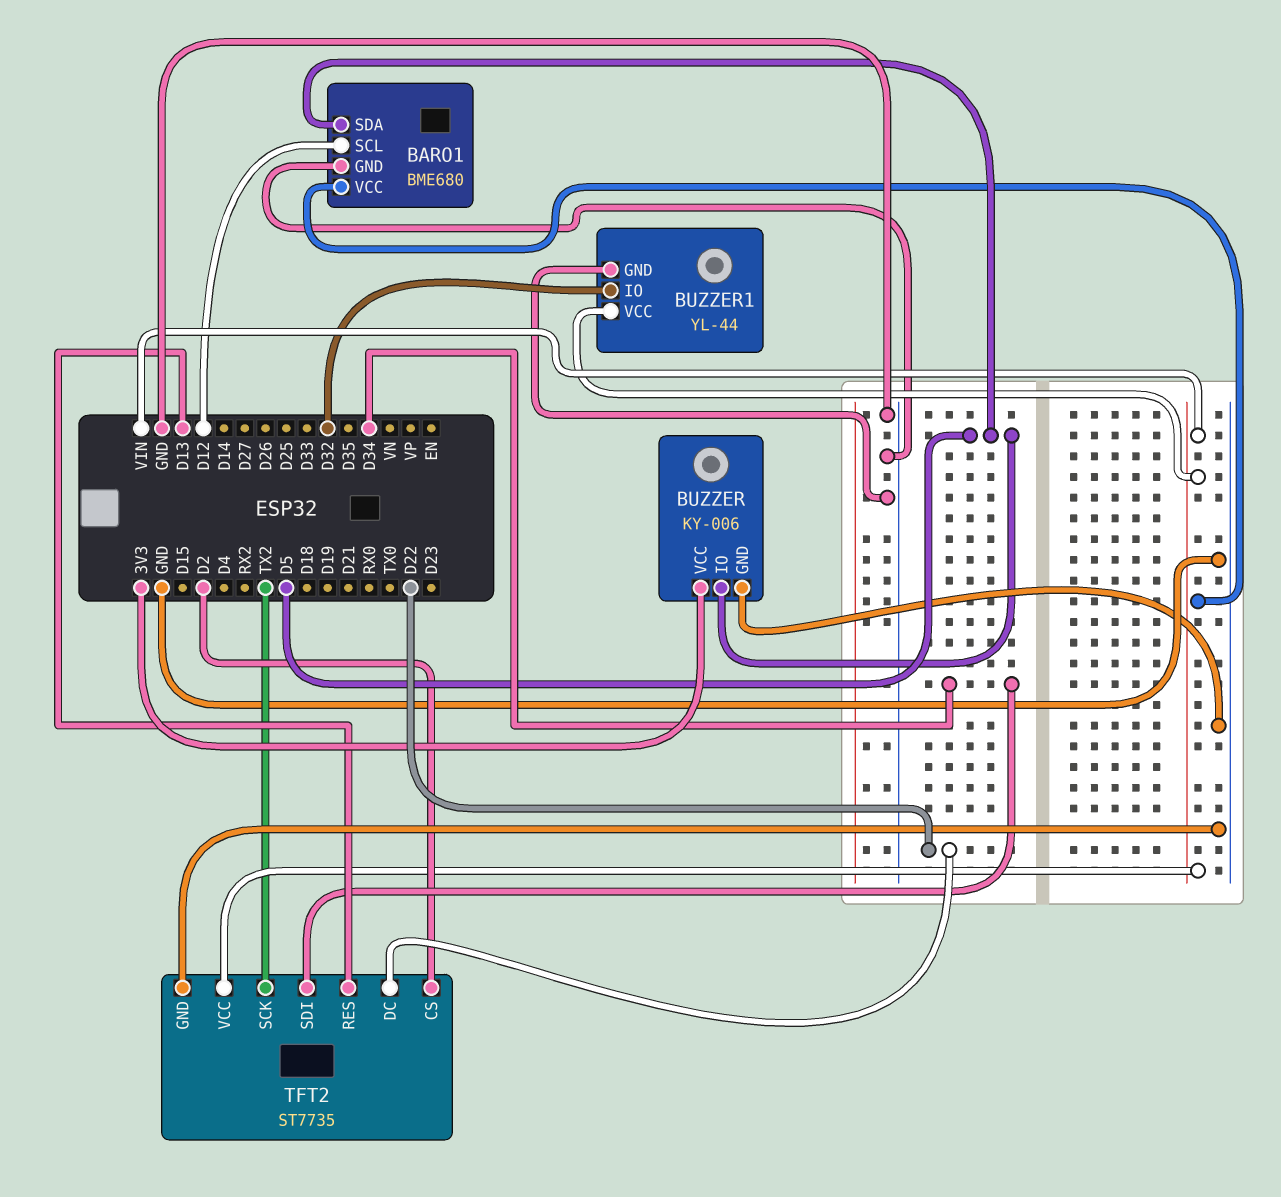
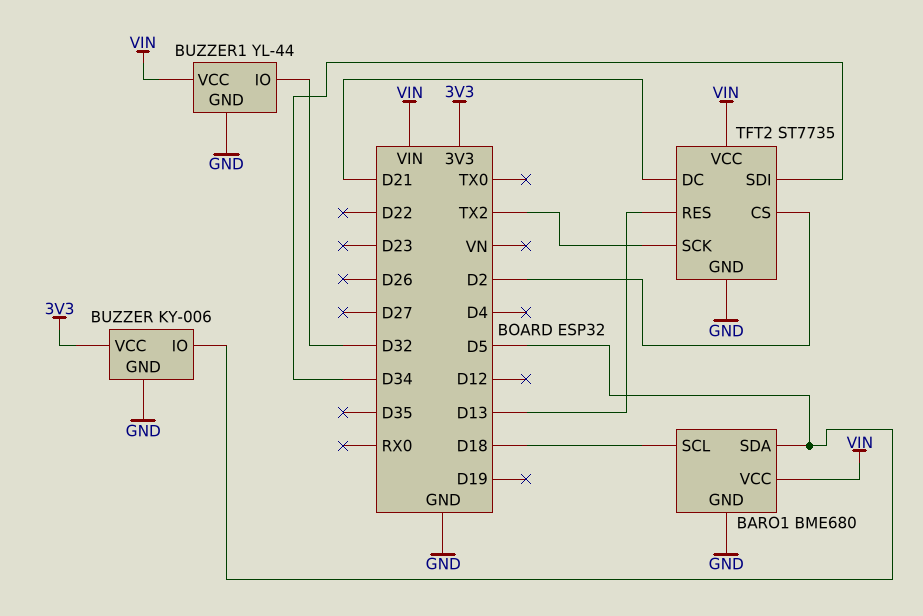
BARO1 pin SCL: D12 -> D18
TFT2 pin DC: D22 -> D21

